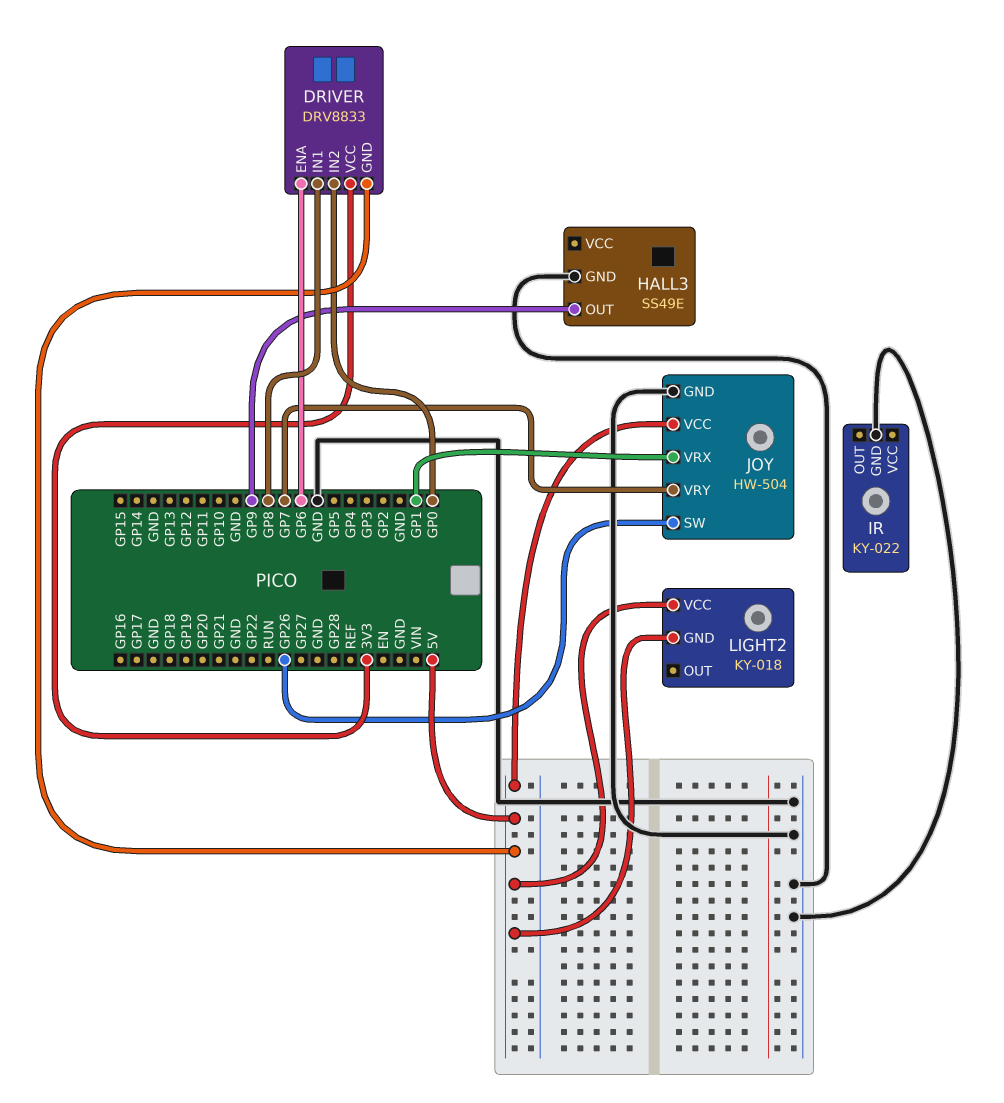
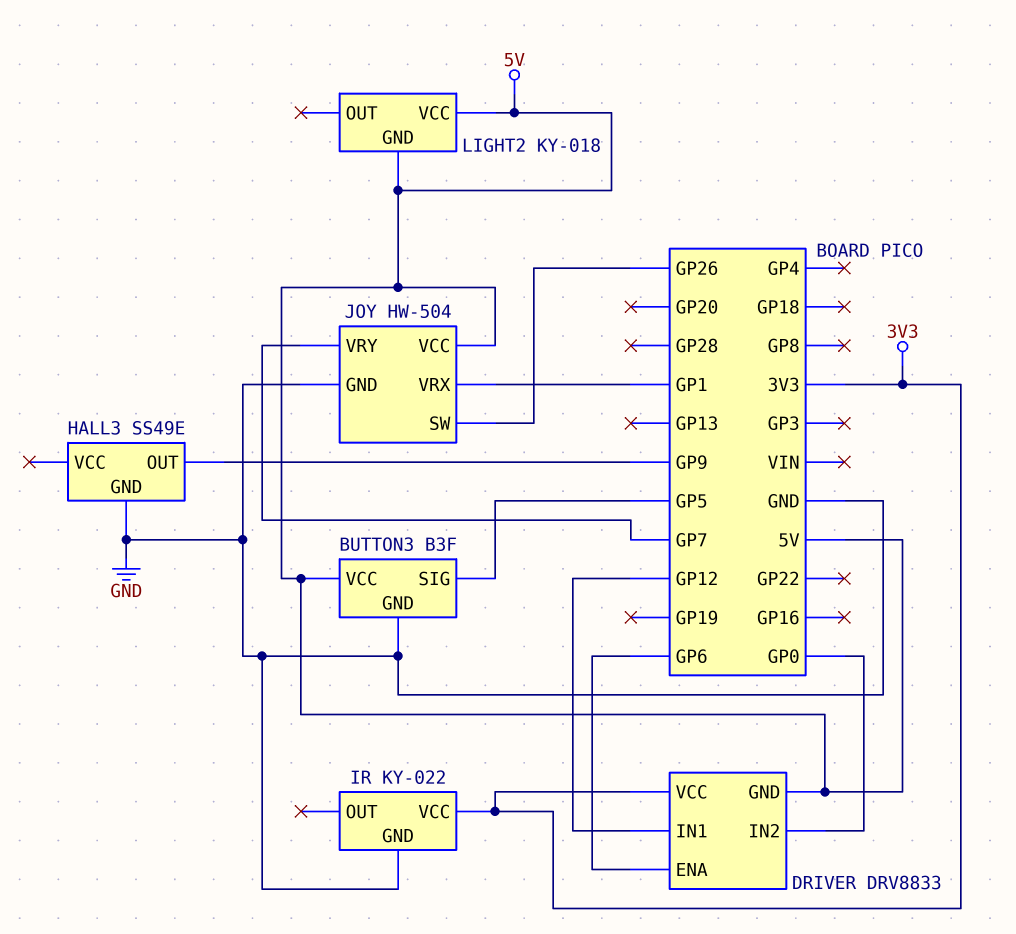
BUTTON3: none -> B3F
BUTTON3 pin GND: none -> GND
BUTTON3 pin SIG: none -> GP5
BUTTON3 pin VCC: none -> 5V
DRIVER pin IN1: GP8 -> GP12
IR pin VCC: none -> 3V3

